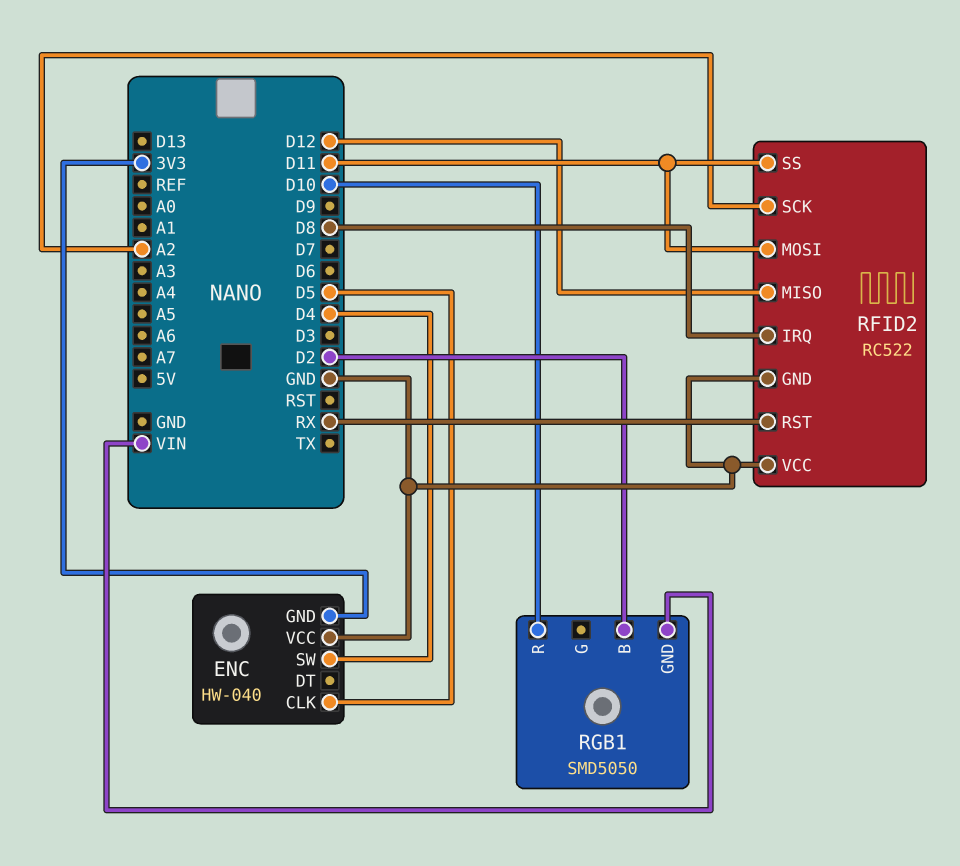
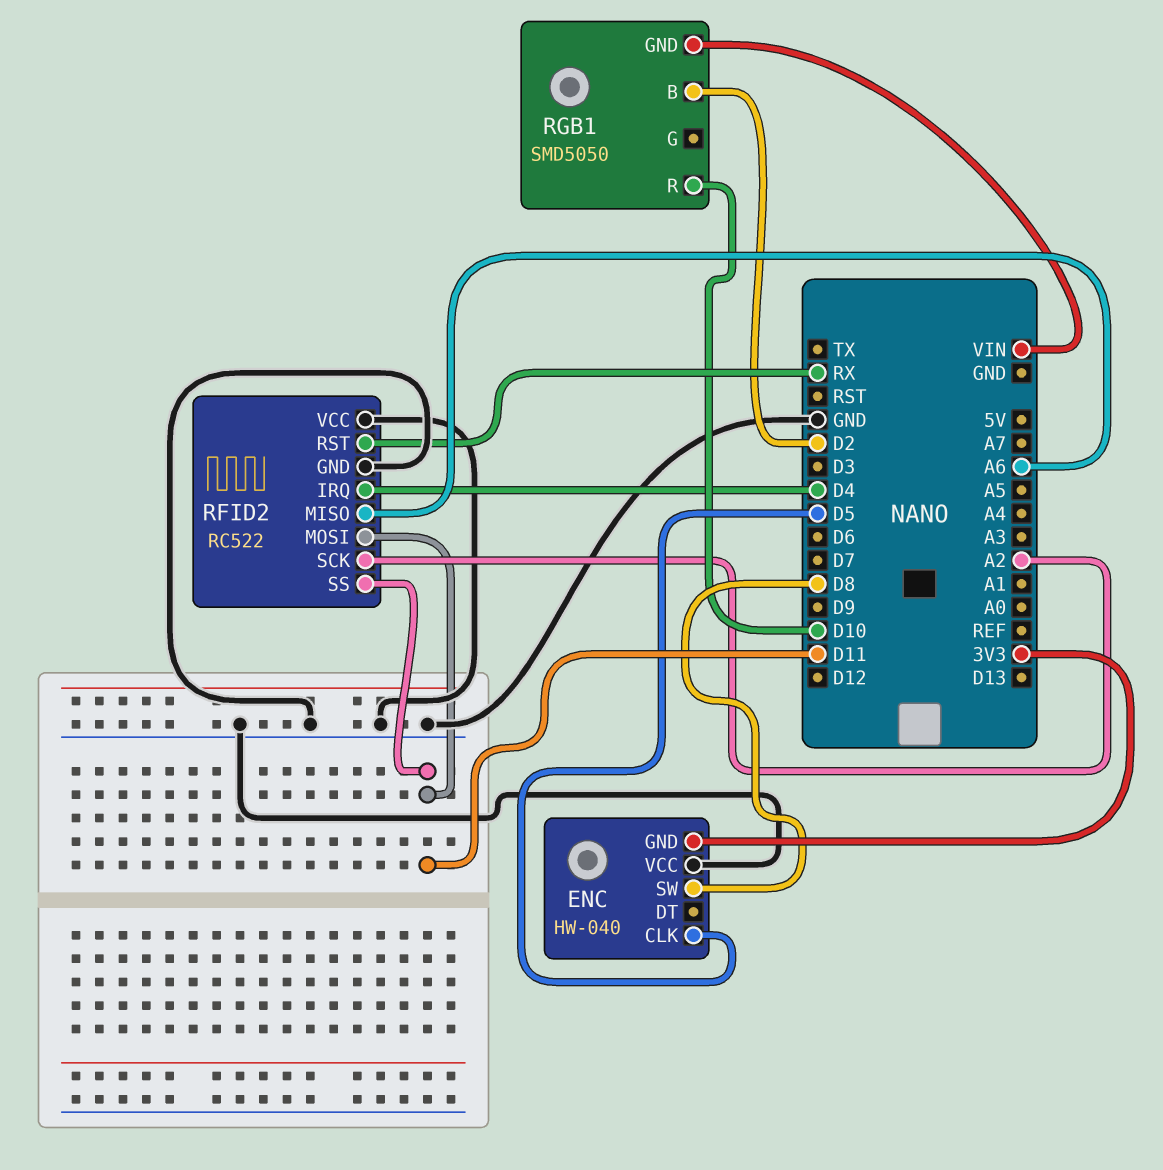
ENC pin SW: D4 -> D8
RFID2 pin IRQ: D8 -> D4
RFID2 pin MISO: D12 -> A6

